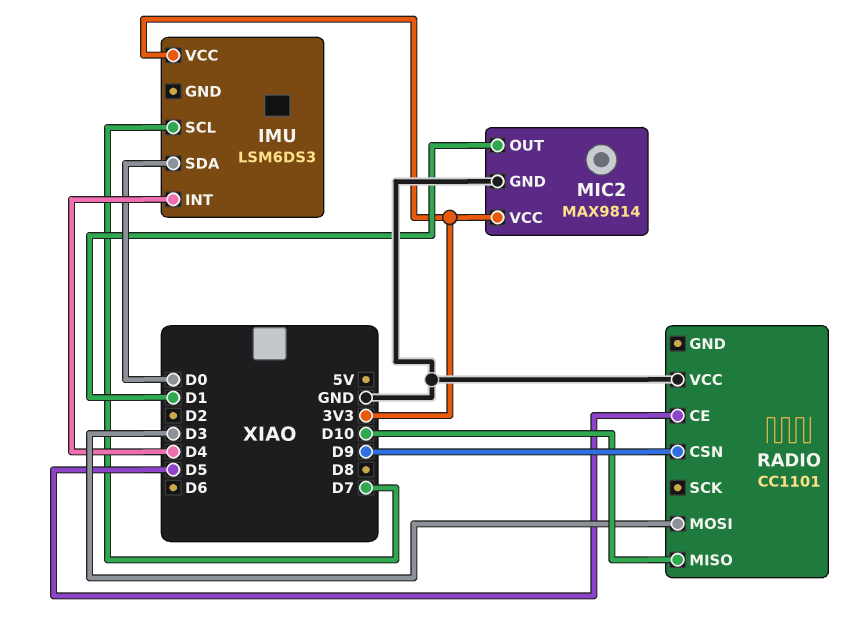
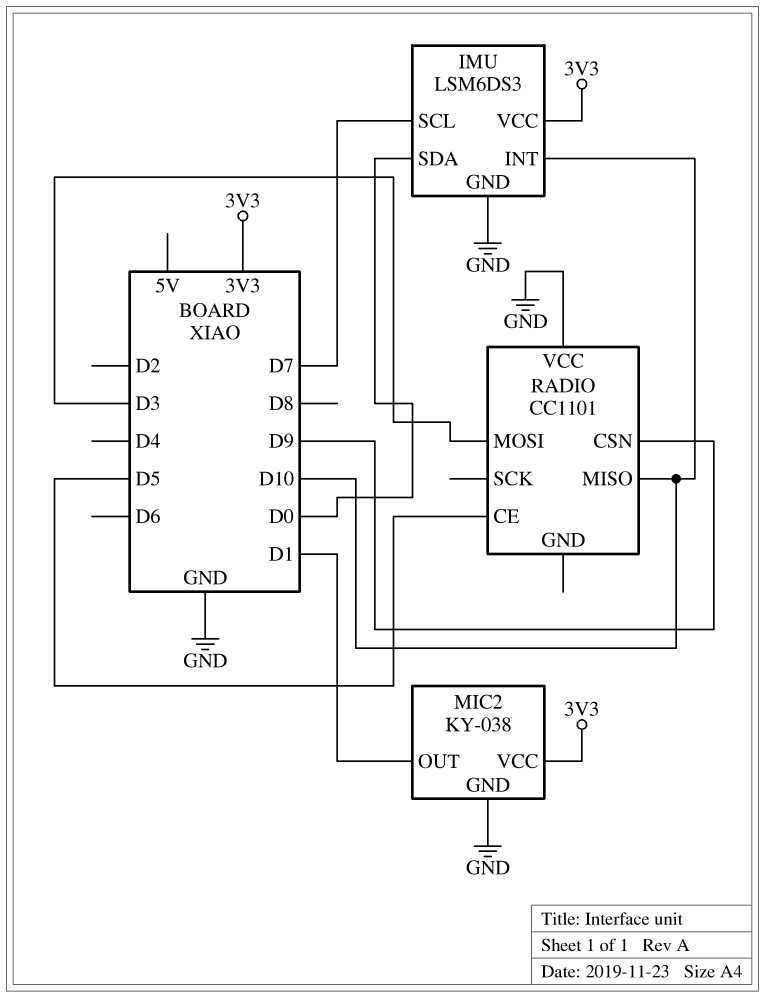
IMU pin GND: none -> GND
IMU pin INT: D4 -> D10
MIC2: MAX9814 -> KY-038

